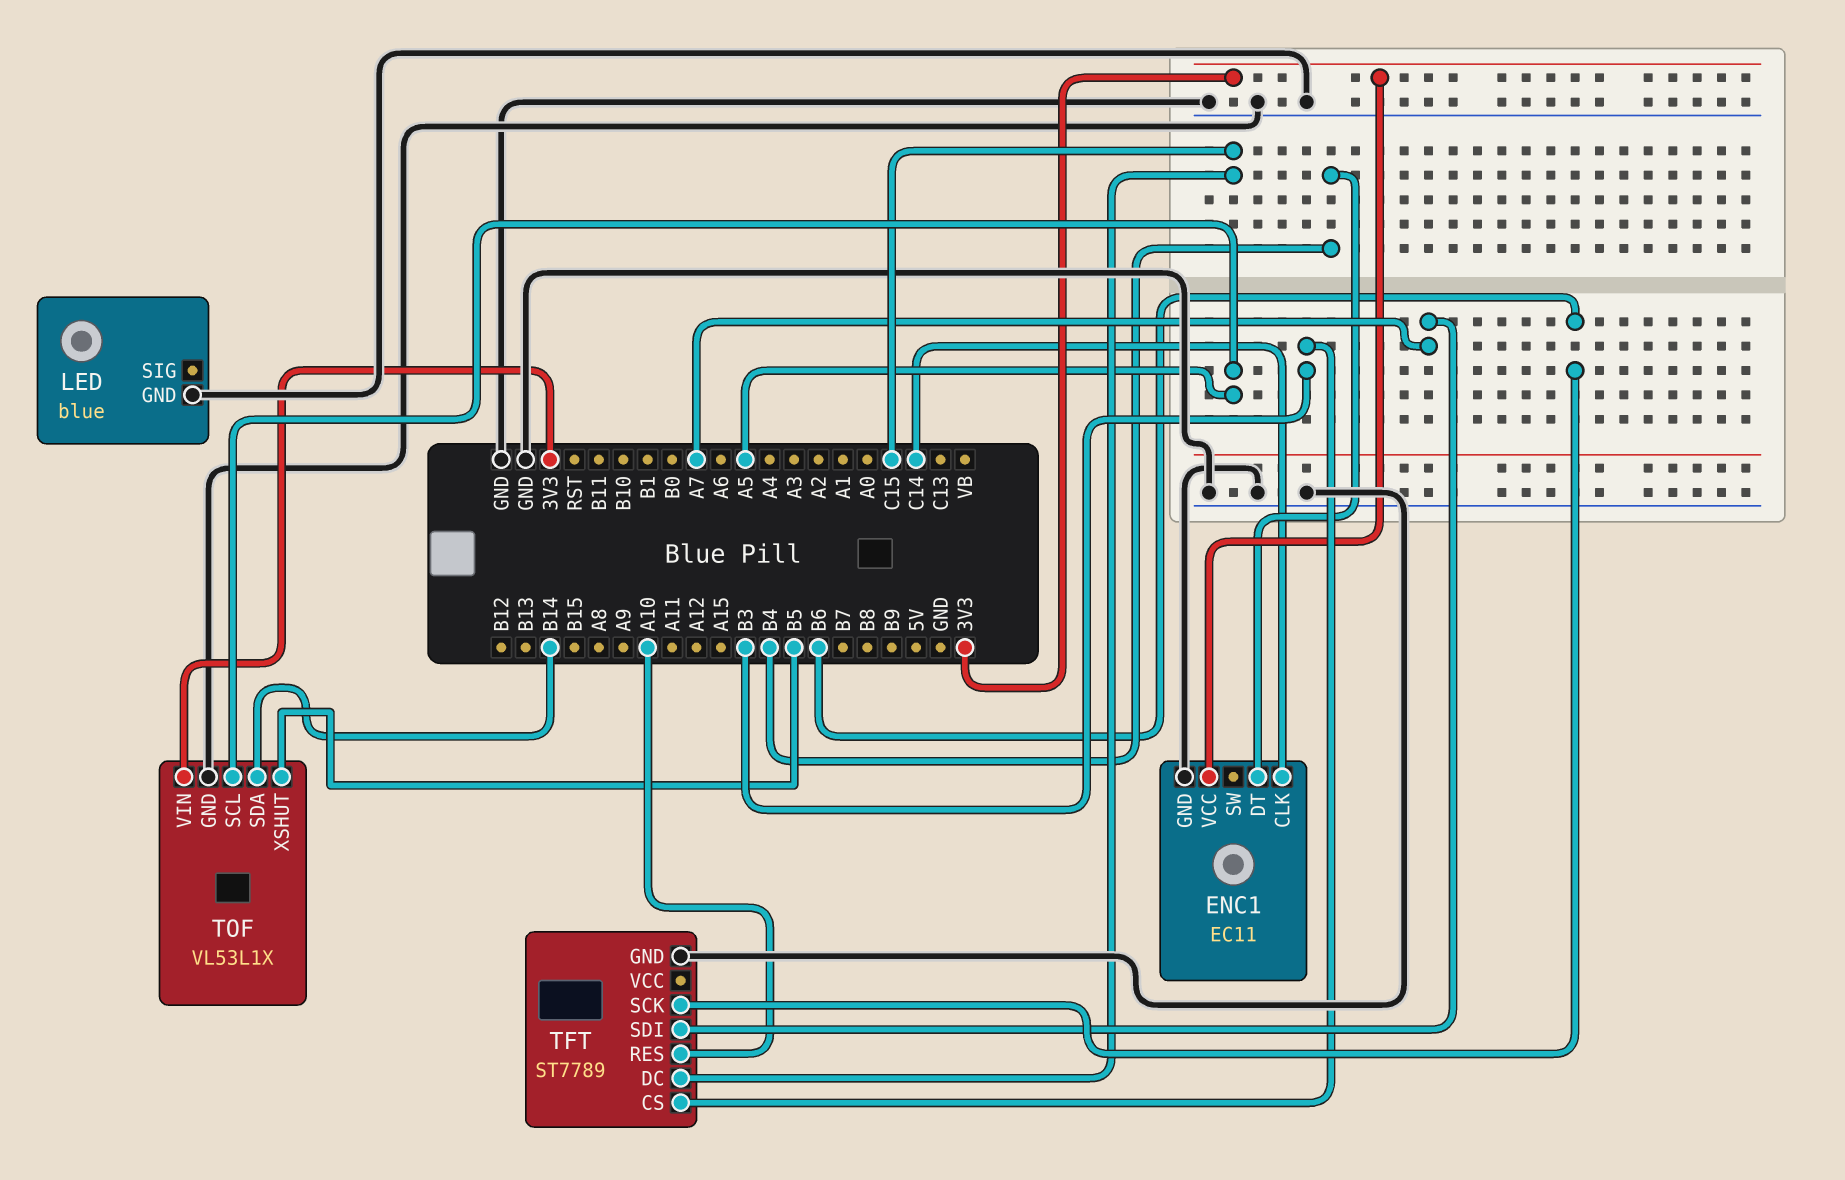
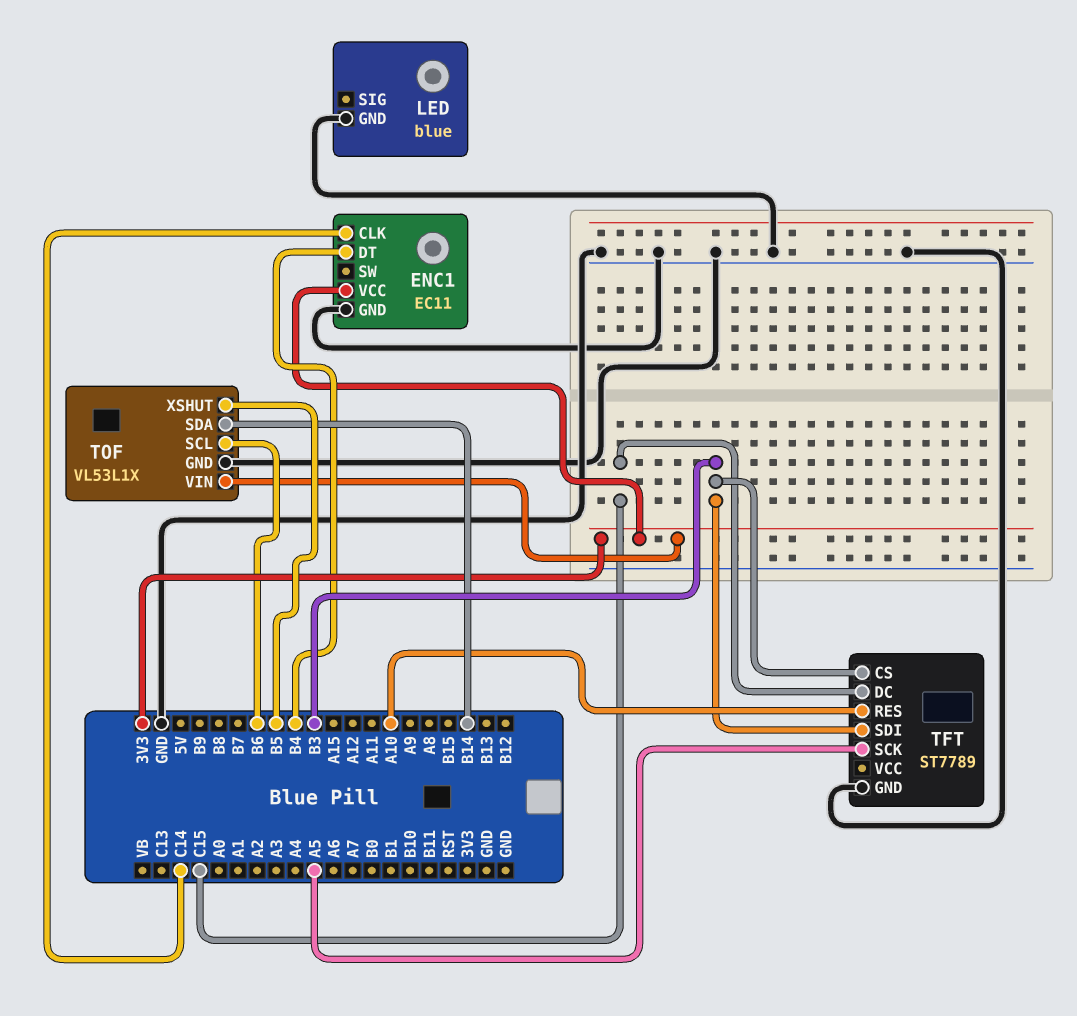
TFT pin SCK: B6 -> A5
TFT pin SDI: A7 -> B3
TOF pin SCL: A5 -> B6

